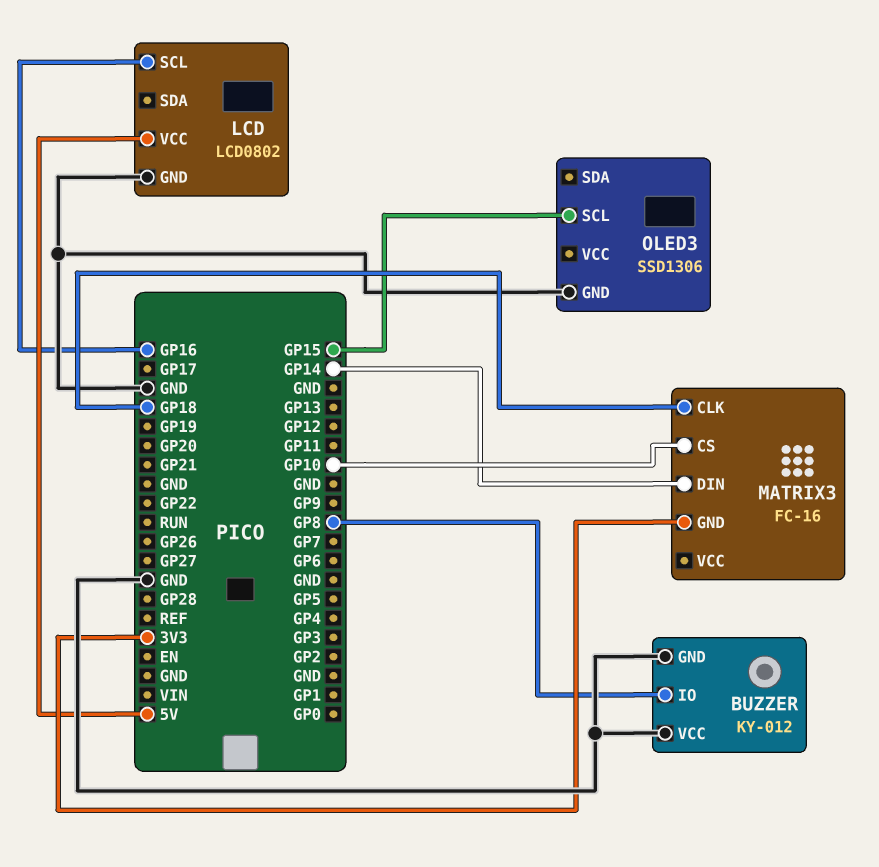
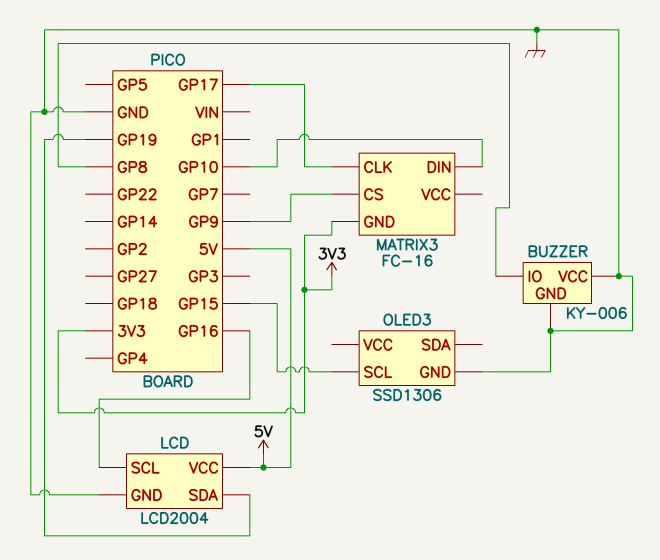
BUZZER: KY-012 -> KY-006
LCD: LCD0802 -> LCD2004
LCD pin SDA: none -> GP19
MATRIX3 pin CLK: GP18 -> GP17
MATRIX3 pin CS: GP10 -> GP9
MATRIX3 pin DIN: GP14 -> GP10

